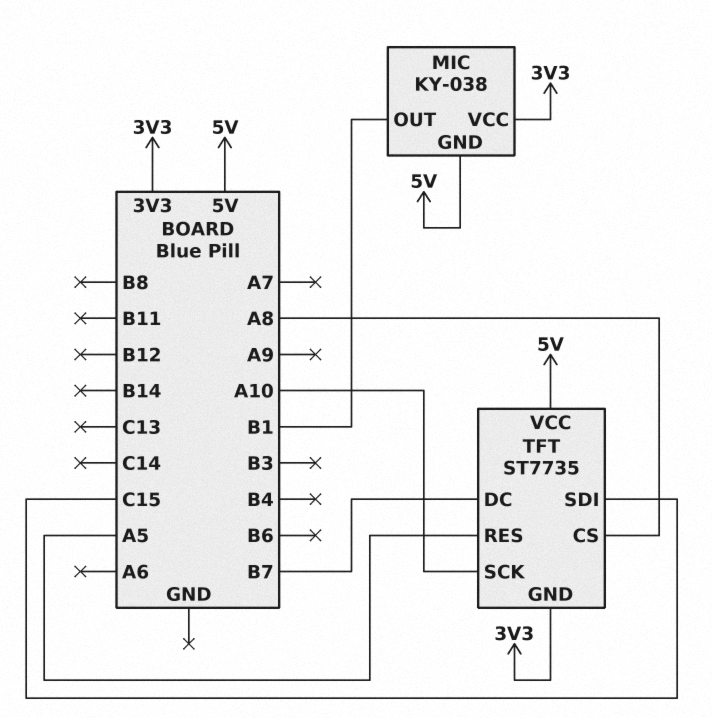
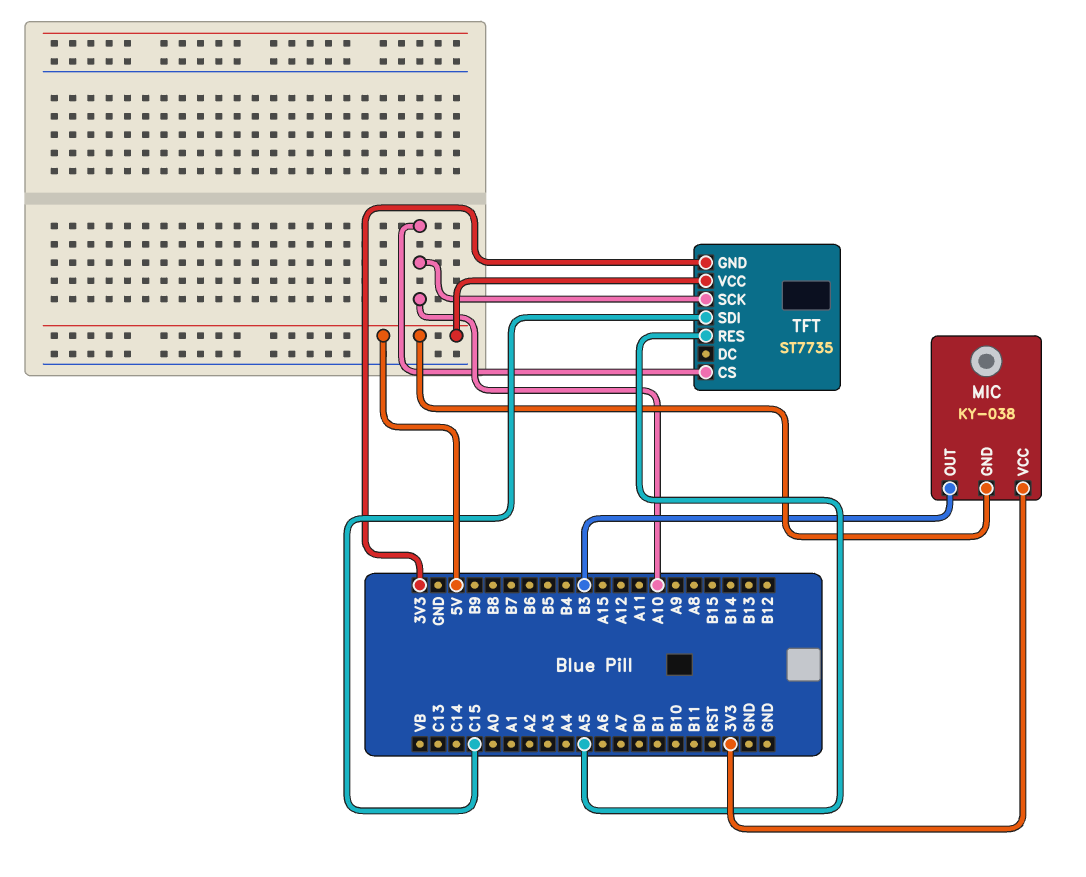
MIC pin OUT: B1 -> B3
TFT pin CS: A8 -> A10
TFT pin DC: B7 -> none

